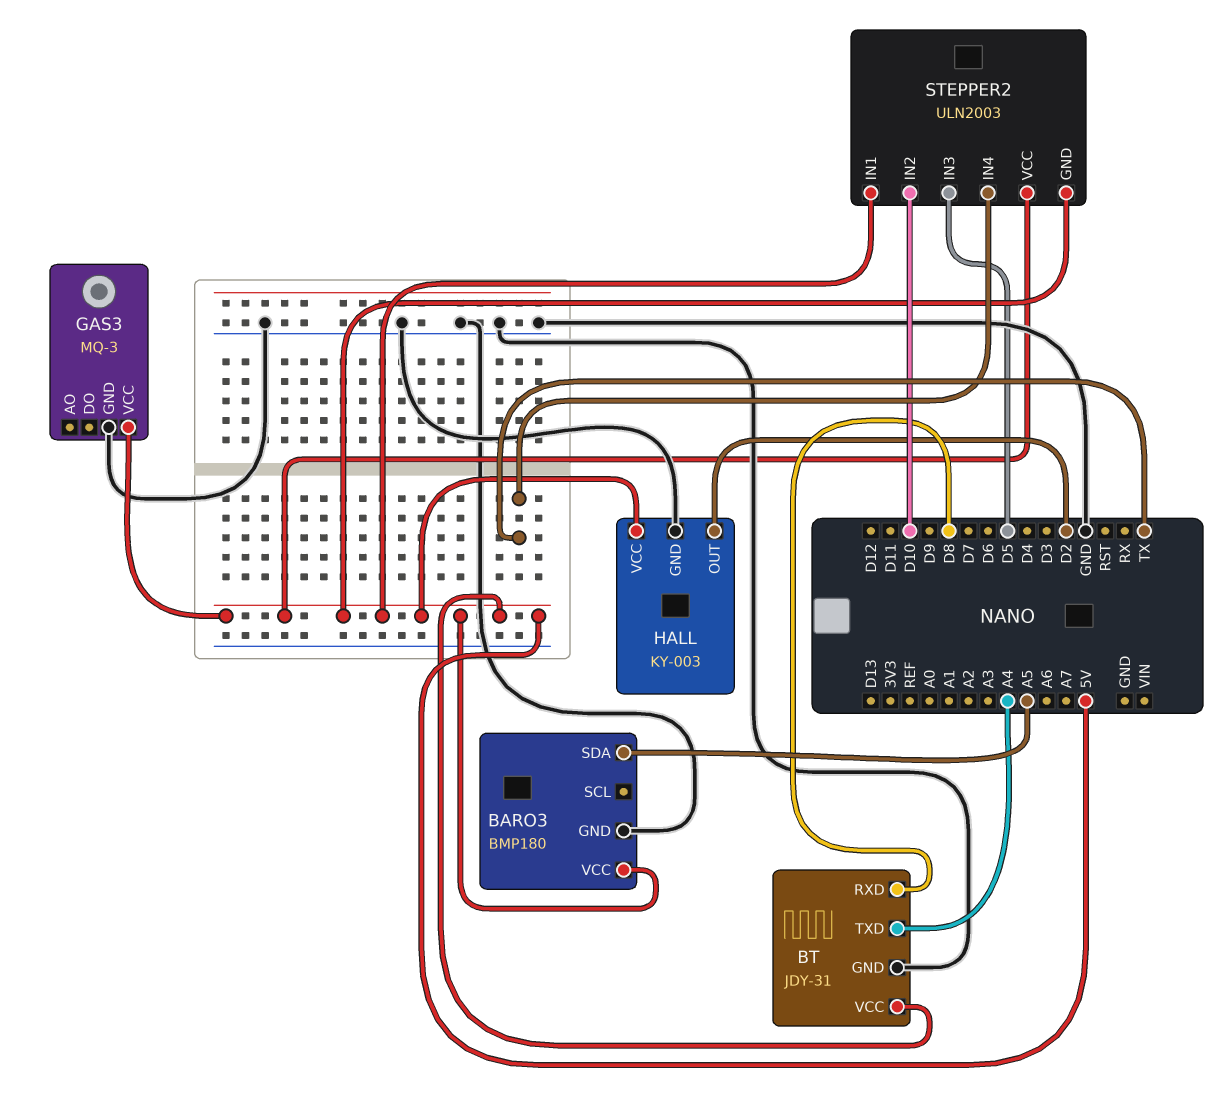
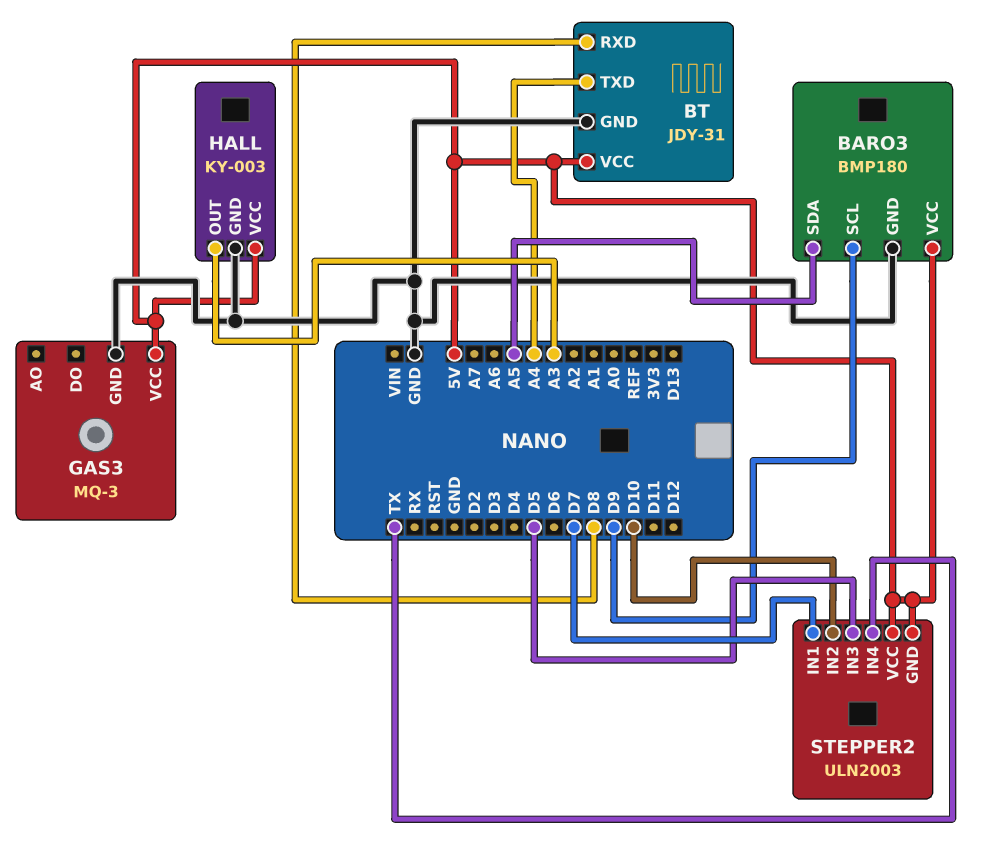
BARO3 pin SCL: none -> D9
HALL pin OUT: D2 -> A3
STEPPER2 pin IN1: 5V -> D7

